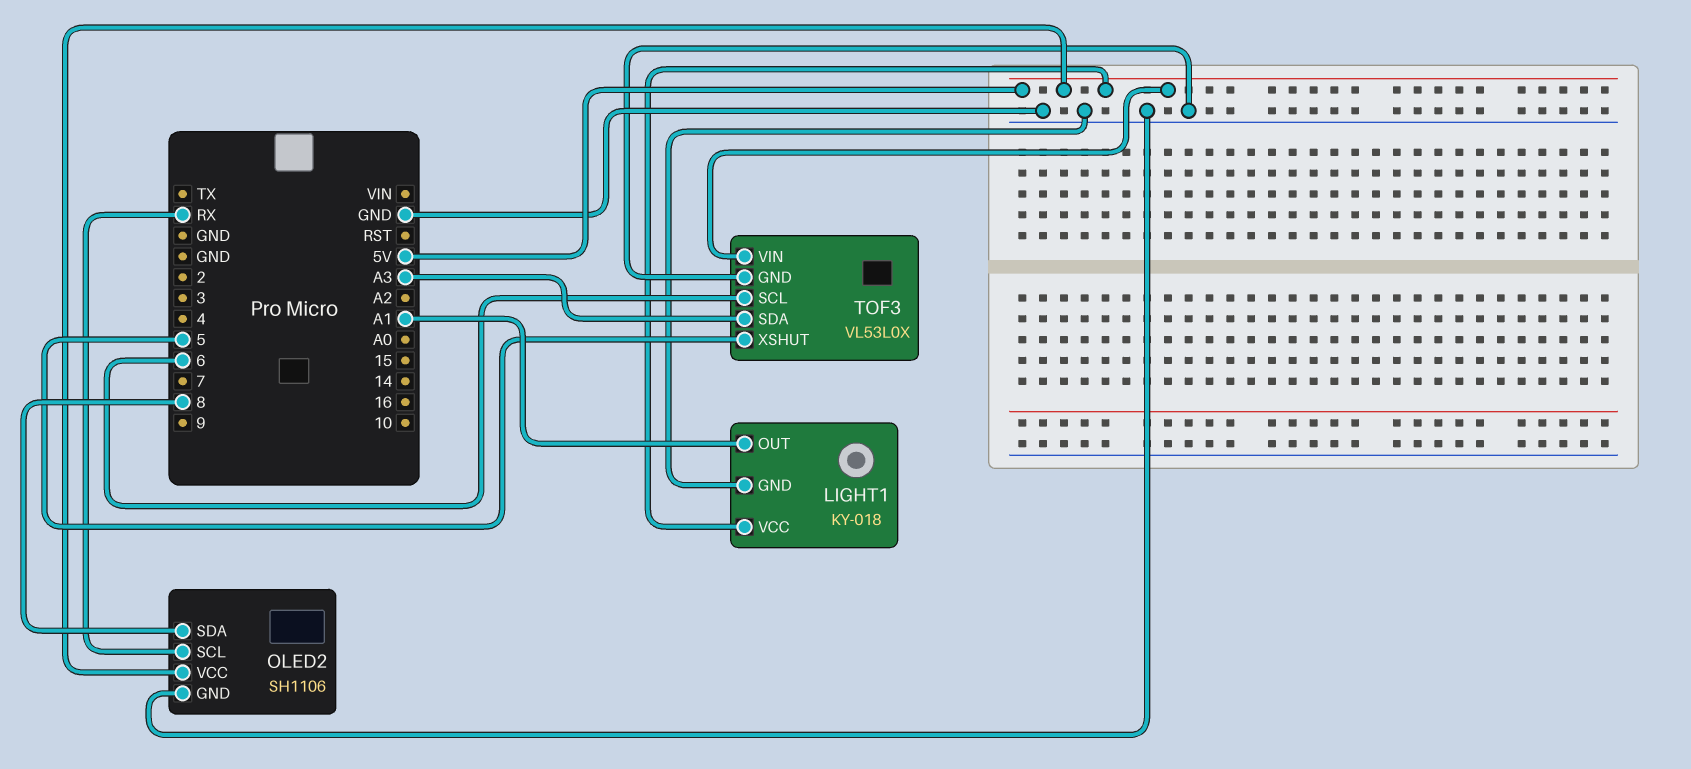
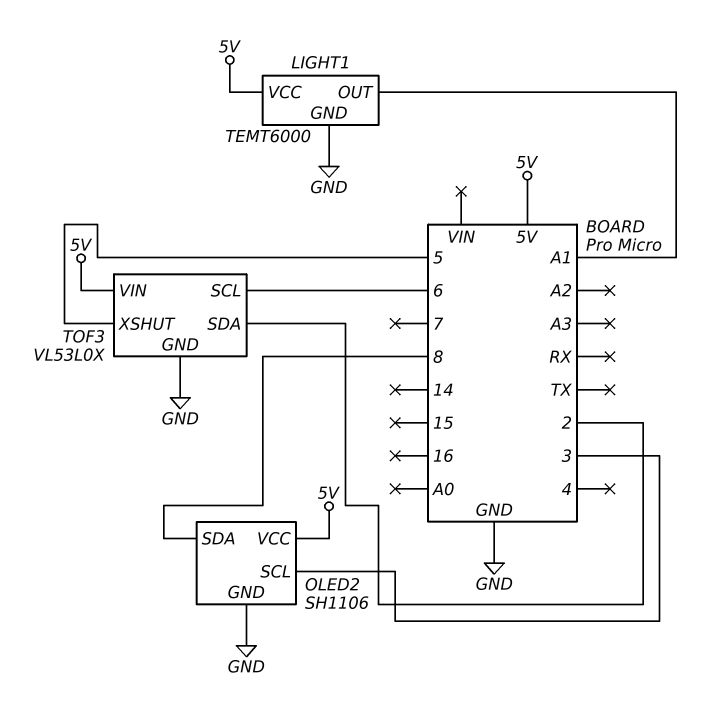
LIGHT1: KY-018 -> TEMT6000
OLED2 pin SCL: RX -> 3
TOF3 pin SDA: A3 -> 2

